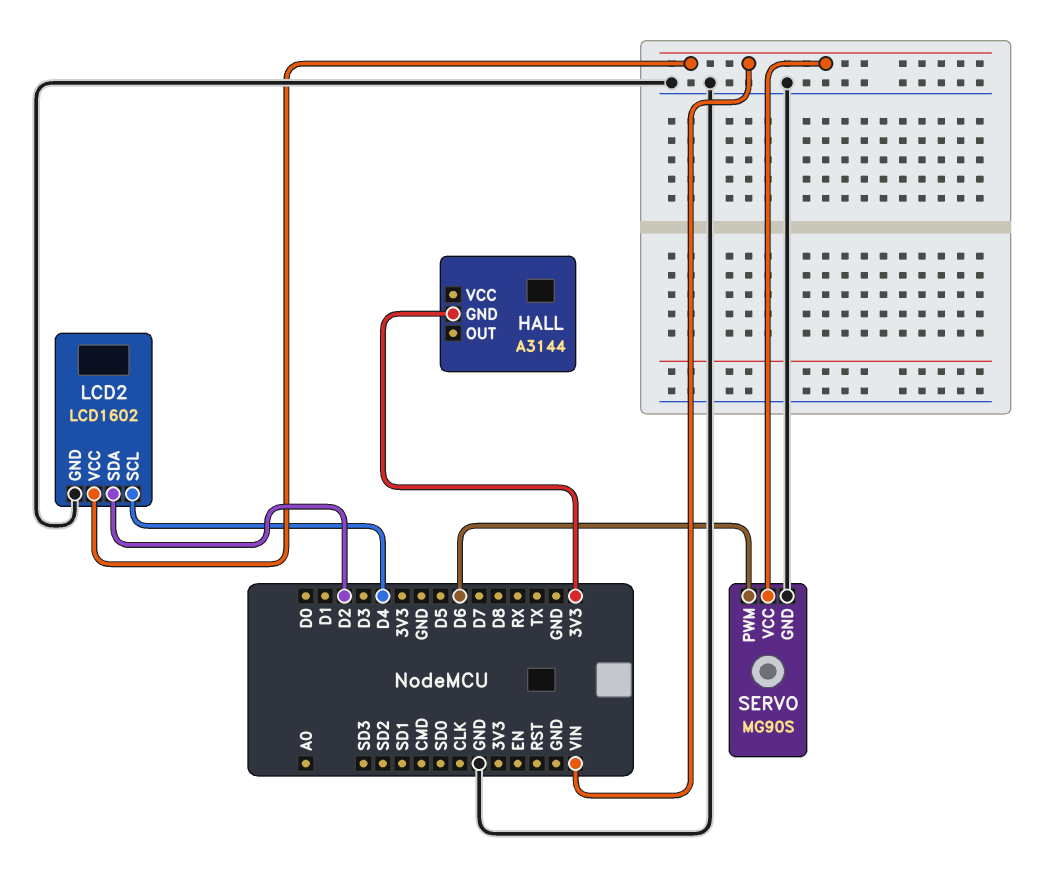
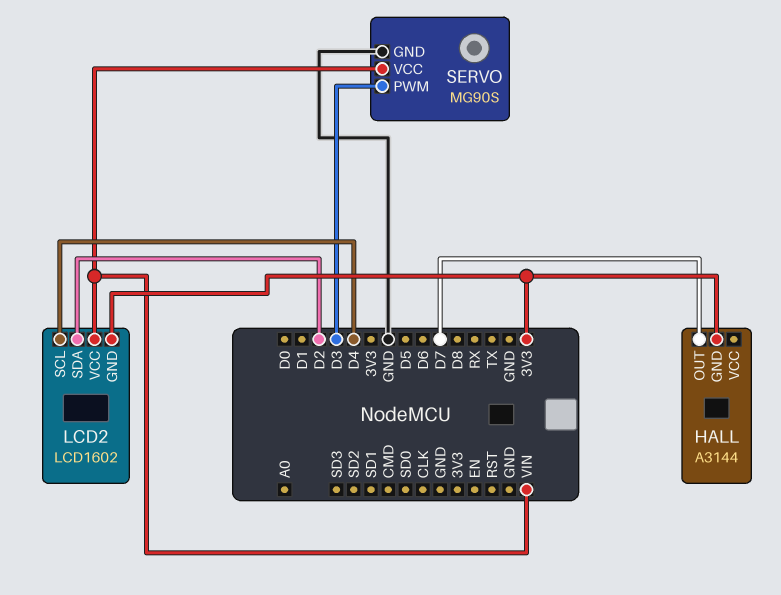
HALL pin OUT: none -> D7
LCD2 pin GND: GND -> 3V3
SERVO pin PWM: D6 -> D3

